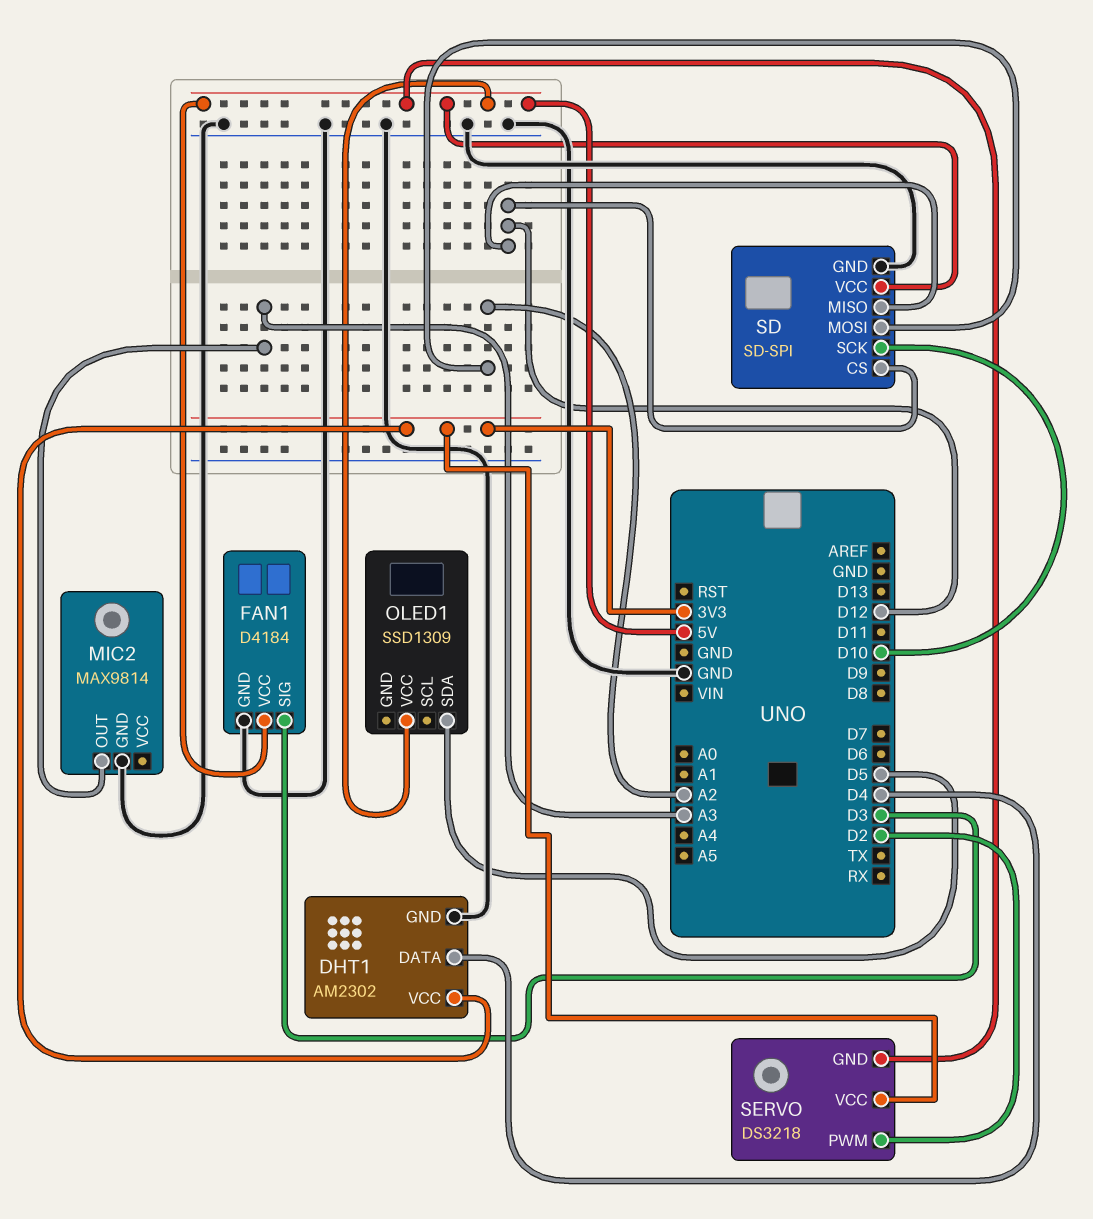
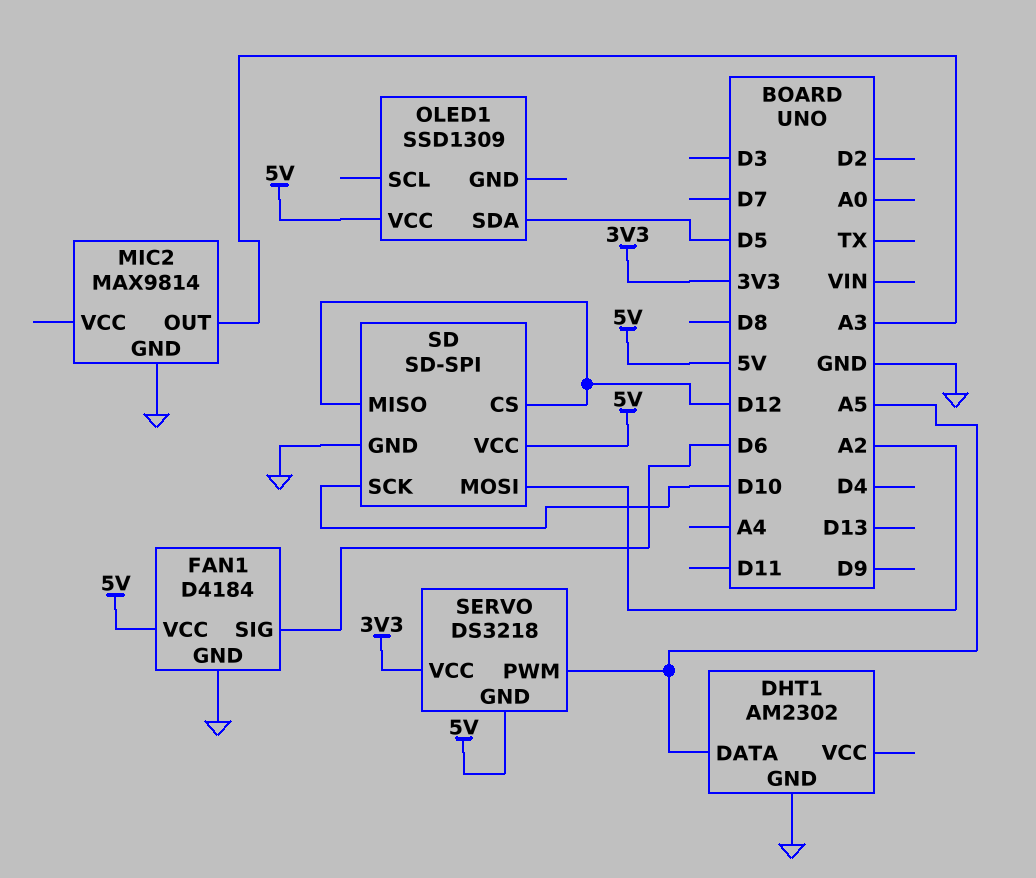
DHT1 pin DATA: D4 -> A5
DHT1 pin VCC: 3V3 -> none
FAN1 pin SIG: D3 -> D6
SERVO pin PWM: D2 -> A5

